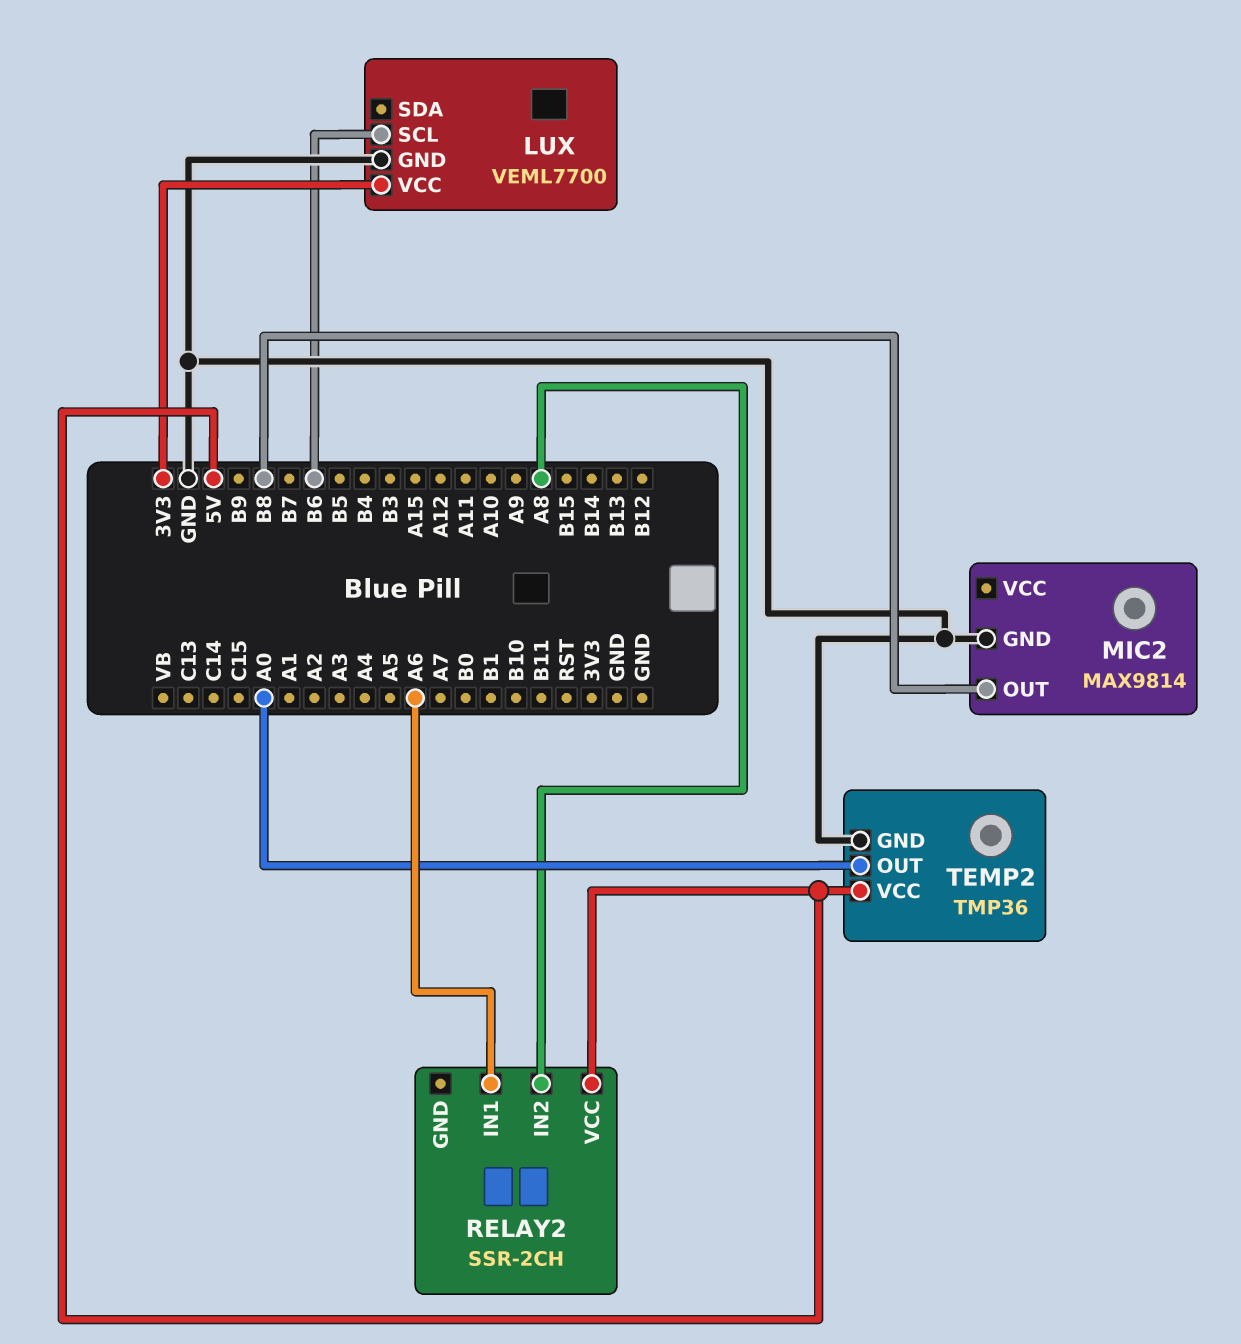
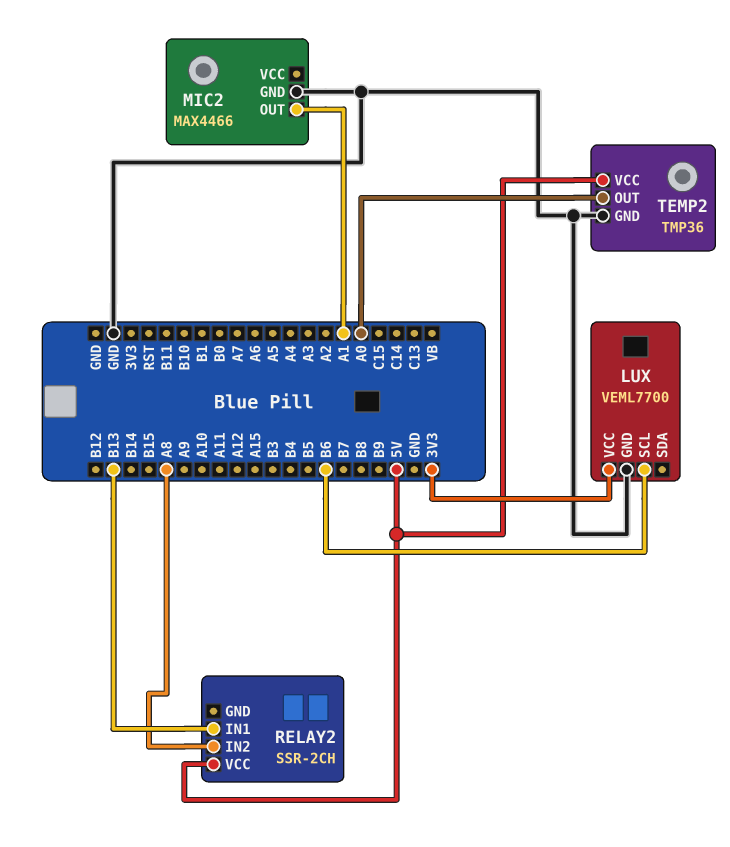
MIC2: MAX9814 -> MAX4466
MIC2 pin OUT: B8 -> A1
RELAY2 pin IN1: A6 -> B13

